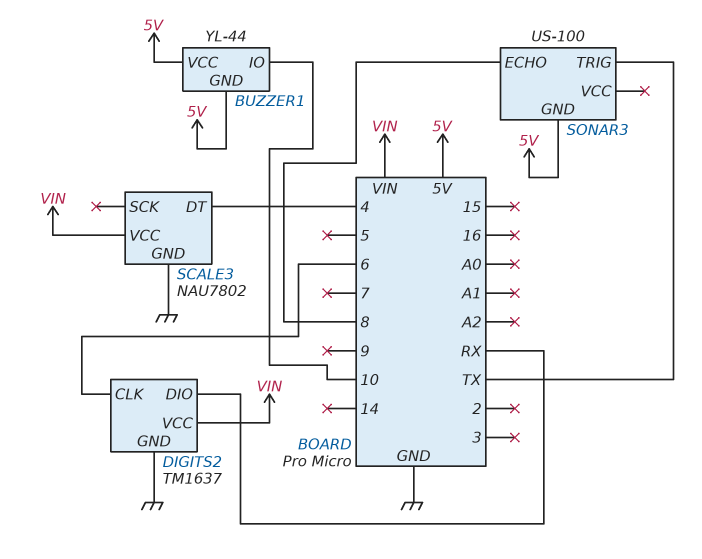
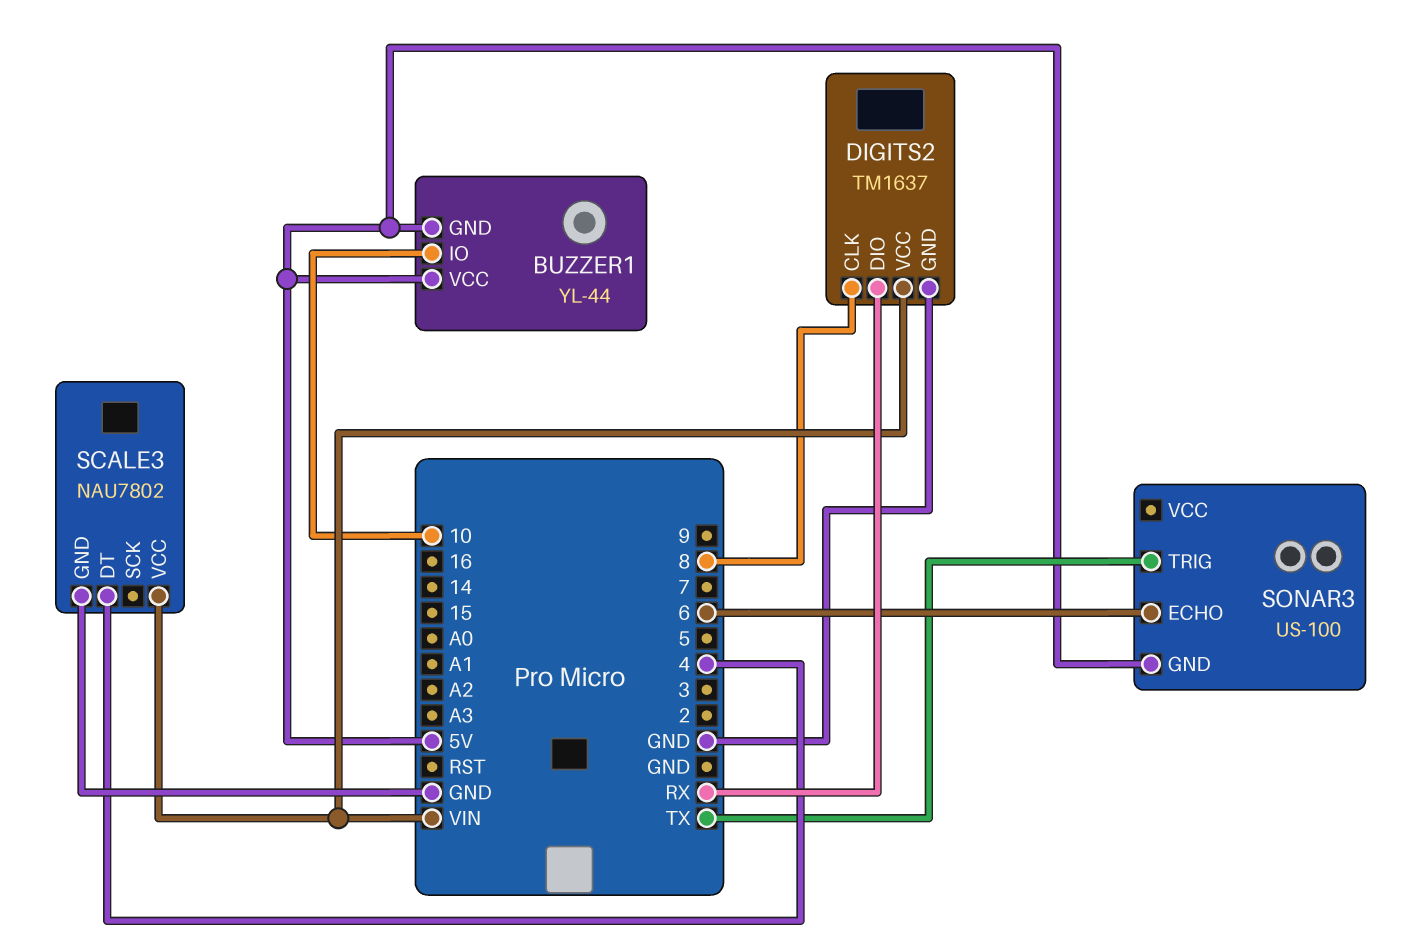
DIGITS2 pin CLK: 6 -> 8
SONAR3 pin ECHO: 8 -> 6

